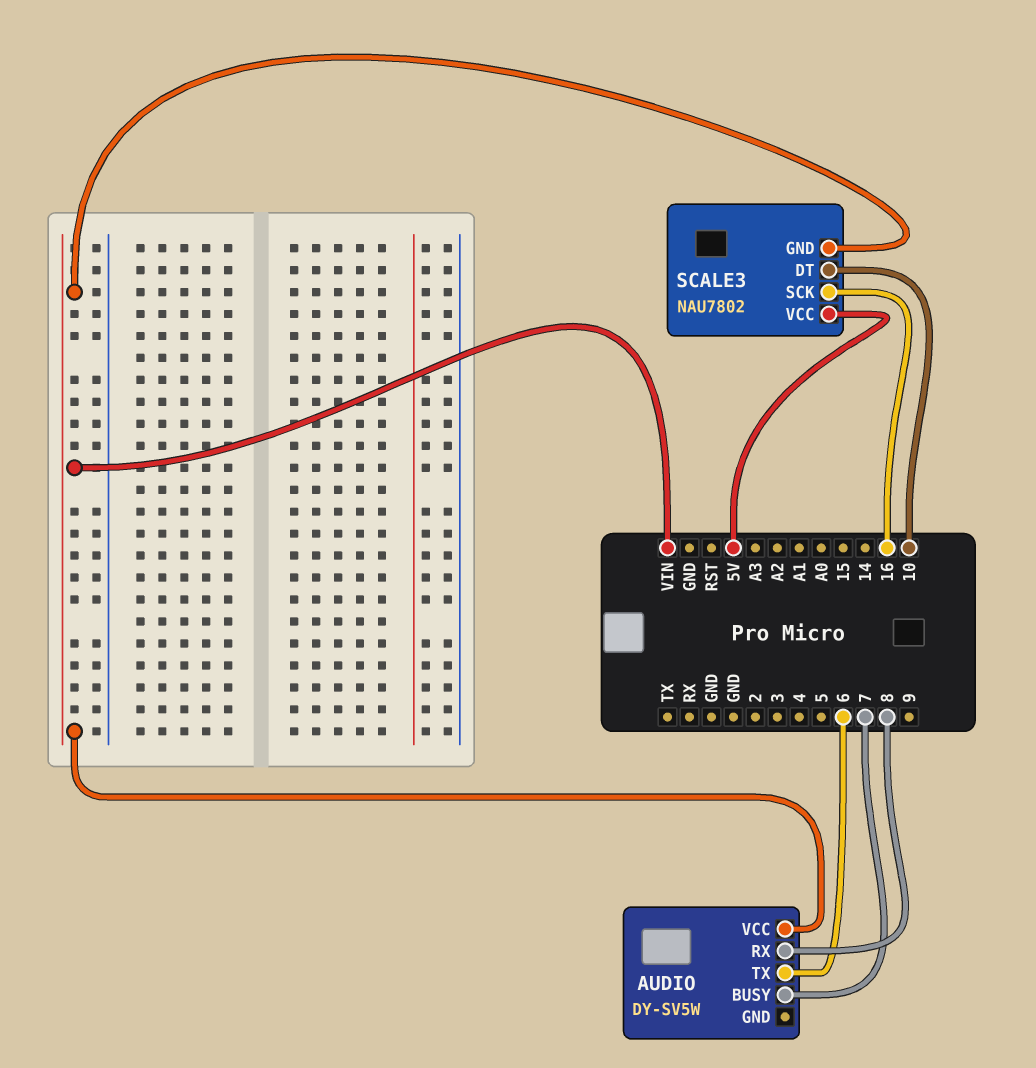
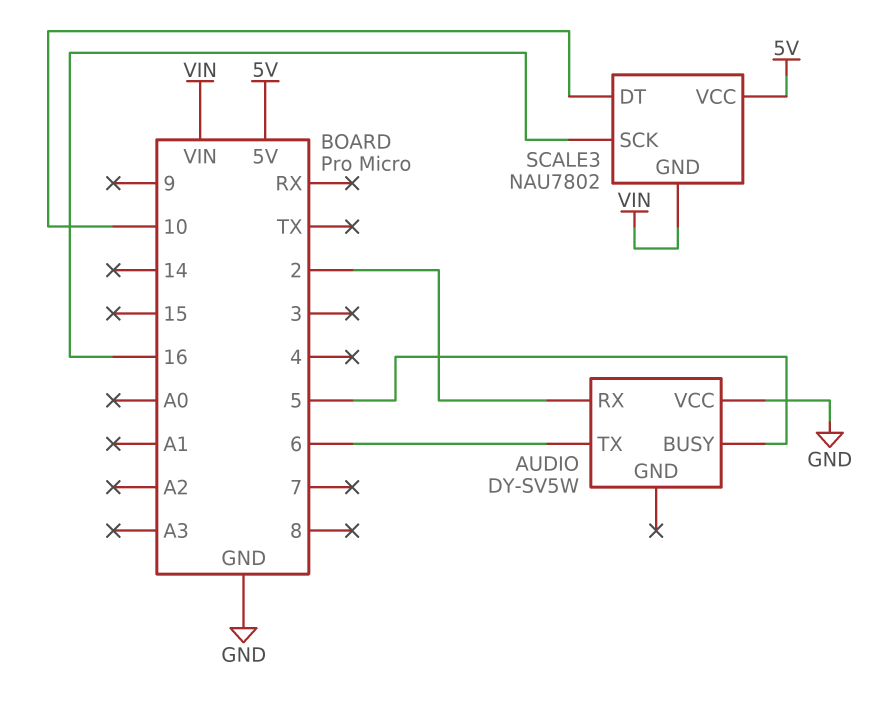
AUDIO pin BUSY: 7 -> 5
AUDIO pin RX: 8 -> 2
AUDIO pin VCC: VIN -> GND

